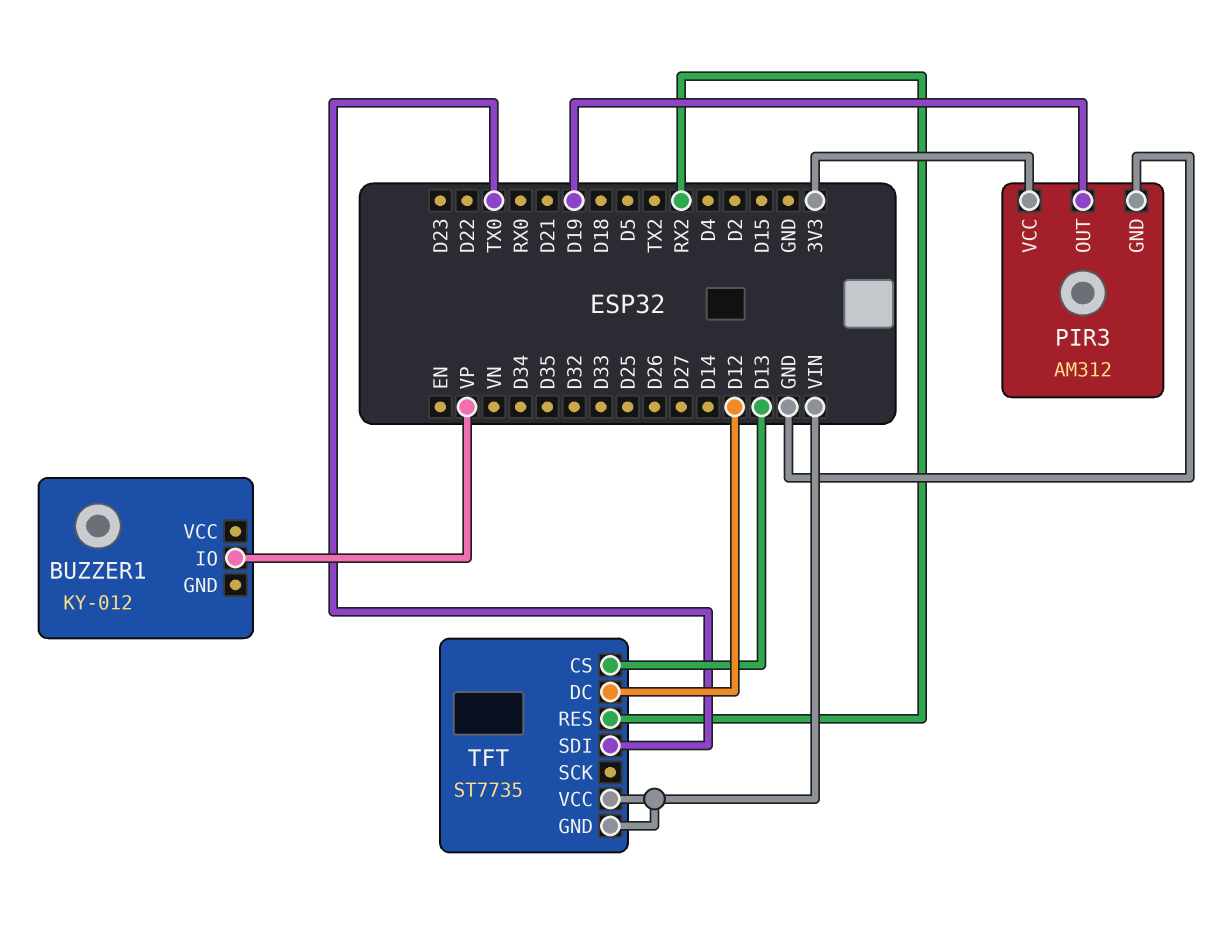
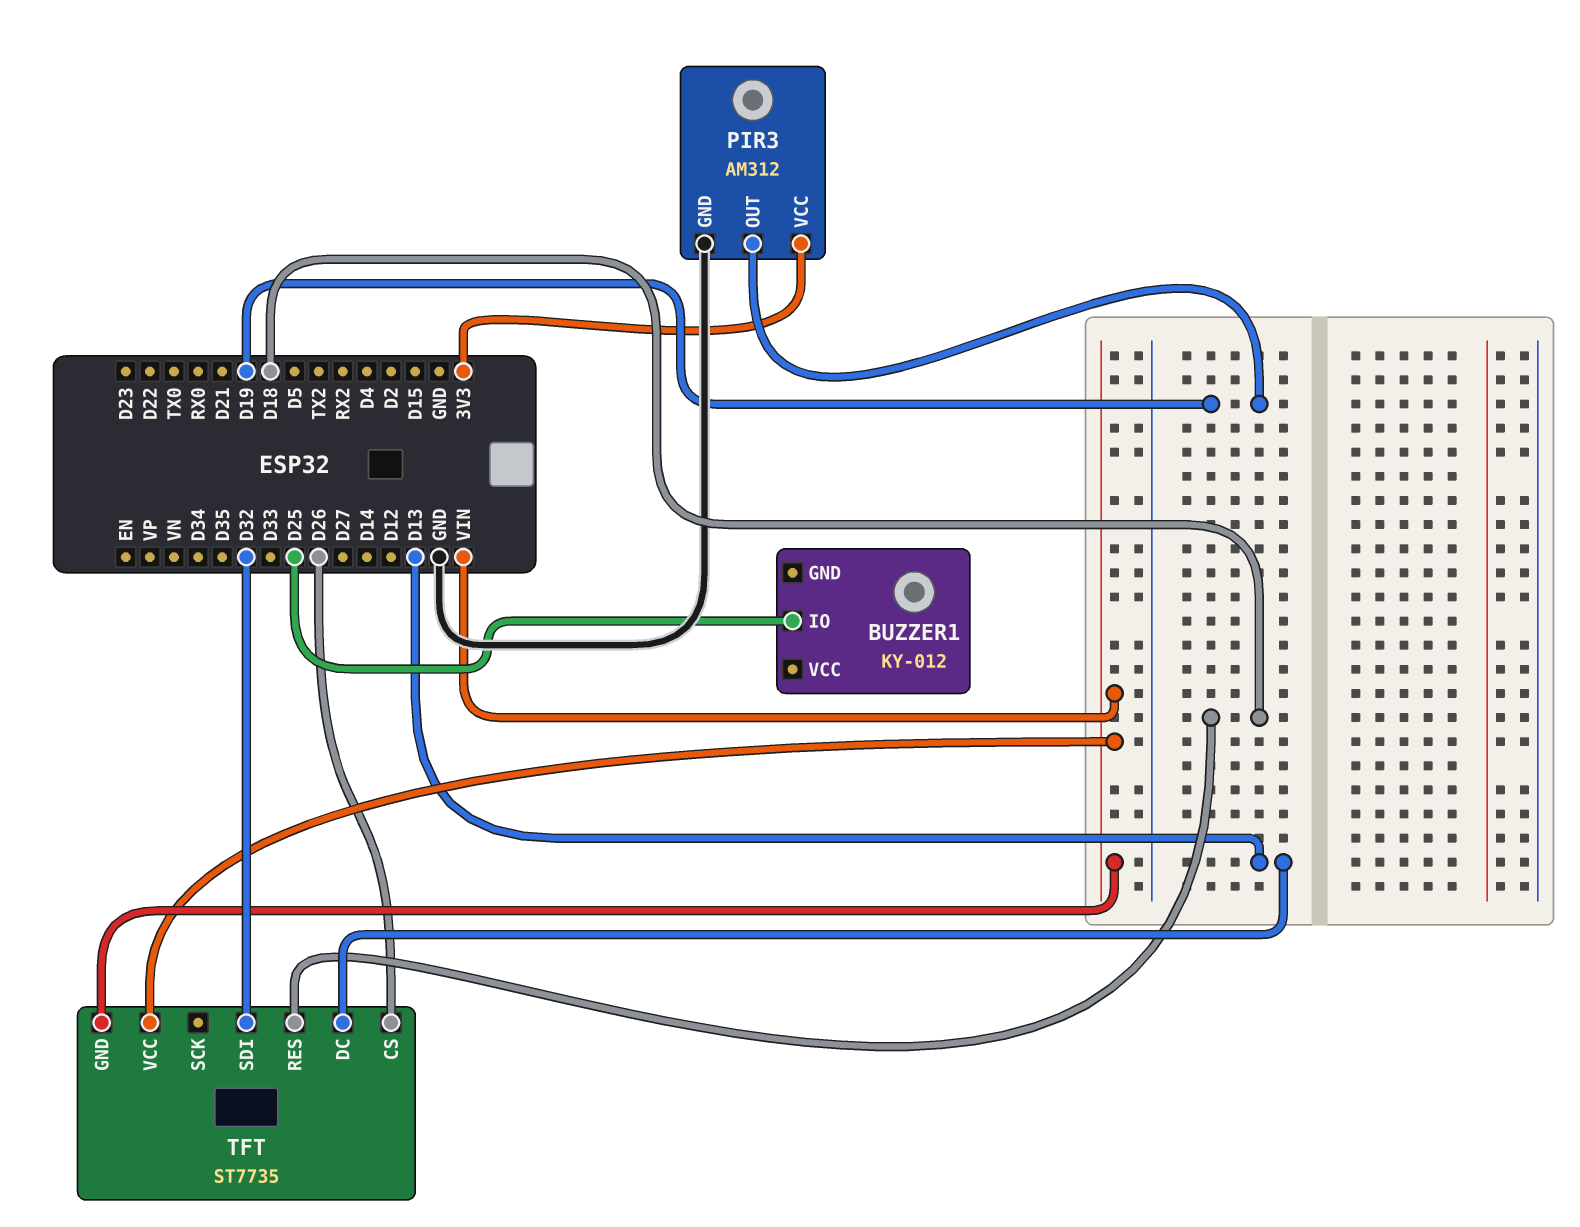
BUZZER1 pin IO: VP -> D25
TFT pin CS: D13 -> D26
TFT pin DC: D12 -> D13
TFT pin RES: RX2 -> D18
TFT pin SDI: TX0 -> D32

